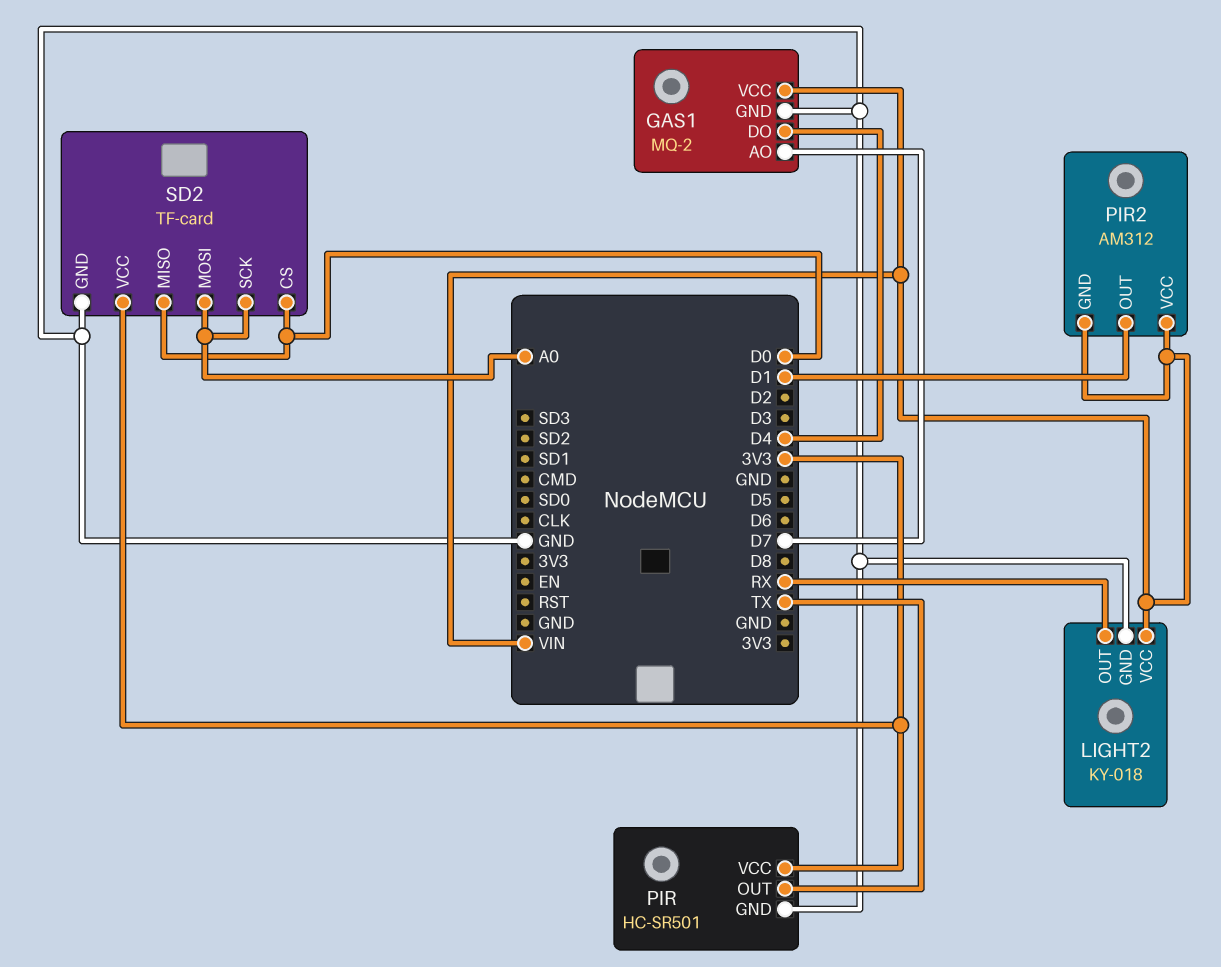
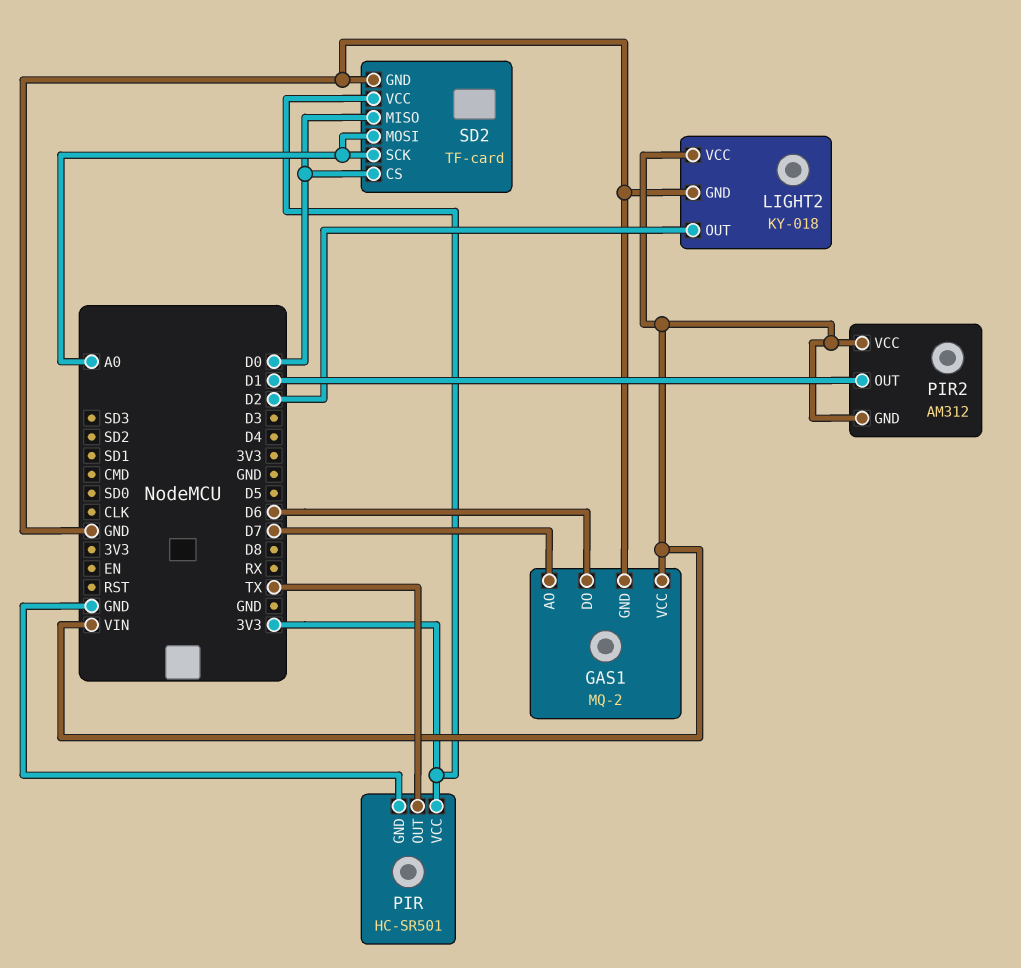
GAS1 pin DO: D4 -> D6
LIGHT2 pin OUT: RX -> D2

